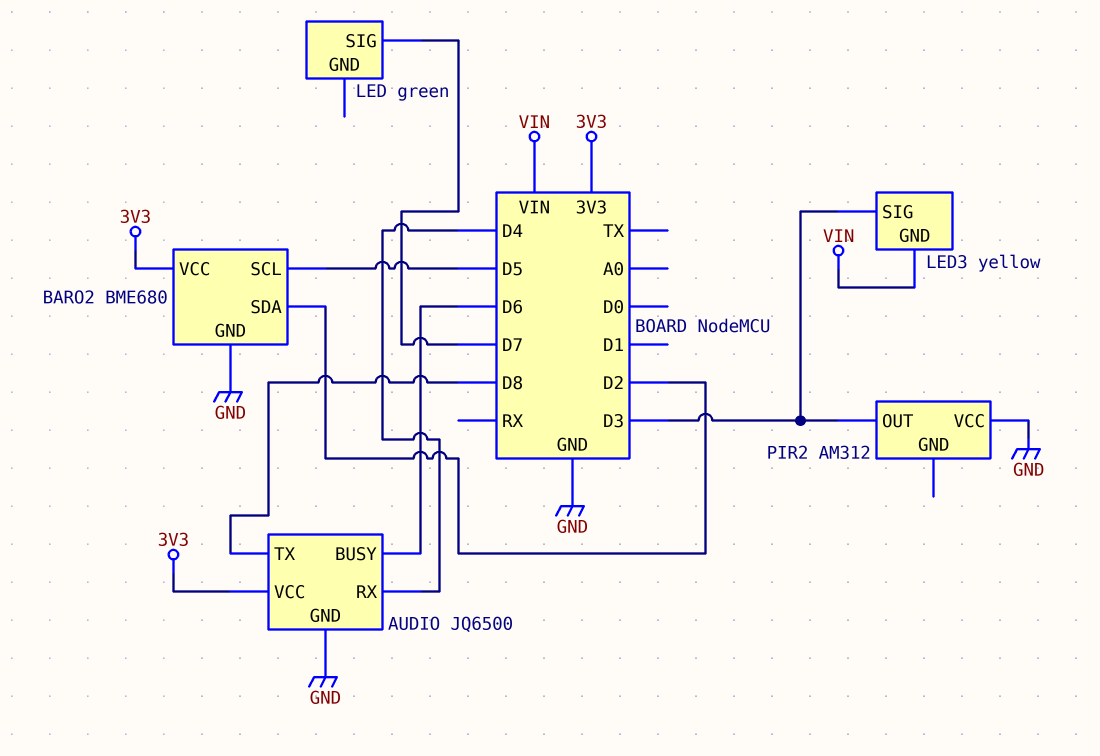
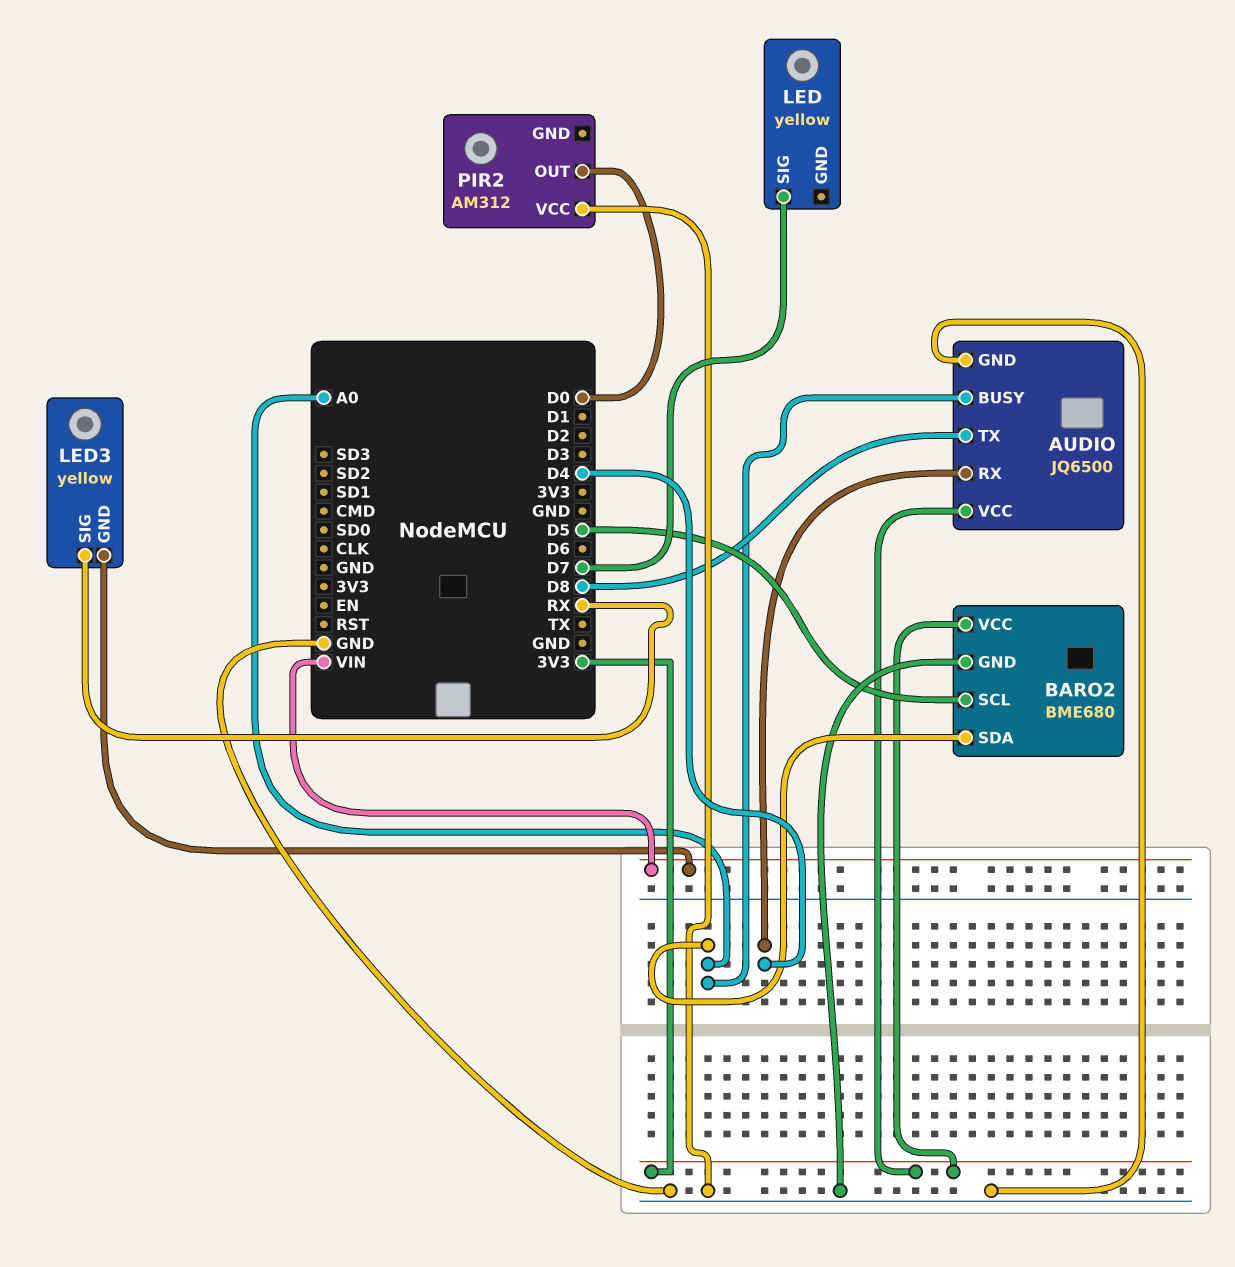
AUDIO pin BUSY: D6 -> A0
BARO2 pin SDA: D2 -> A0
LED: green -> yellow
LED3 pin SIG: D3 -> RX
PIR2 pin OUT: D3 -> D0

